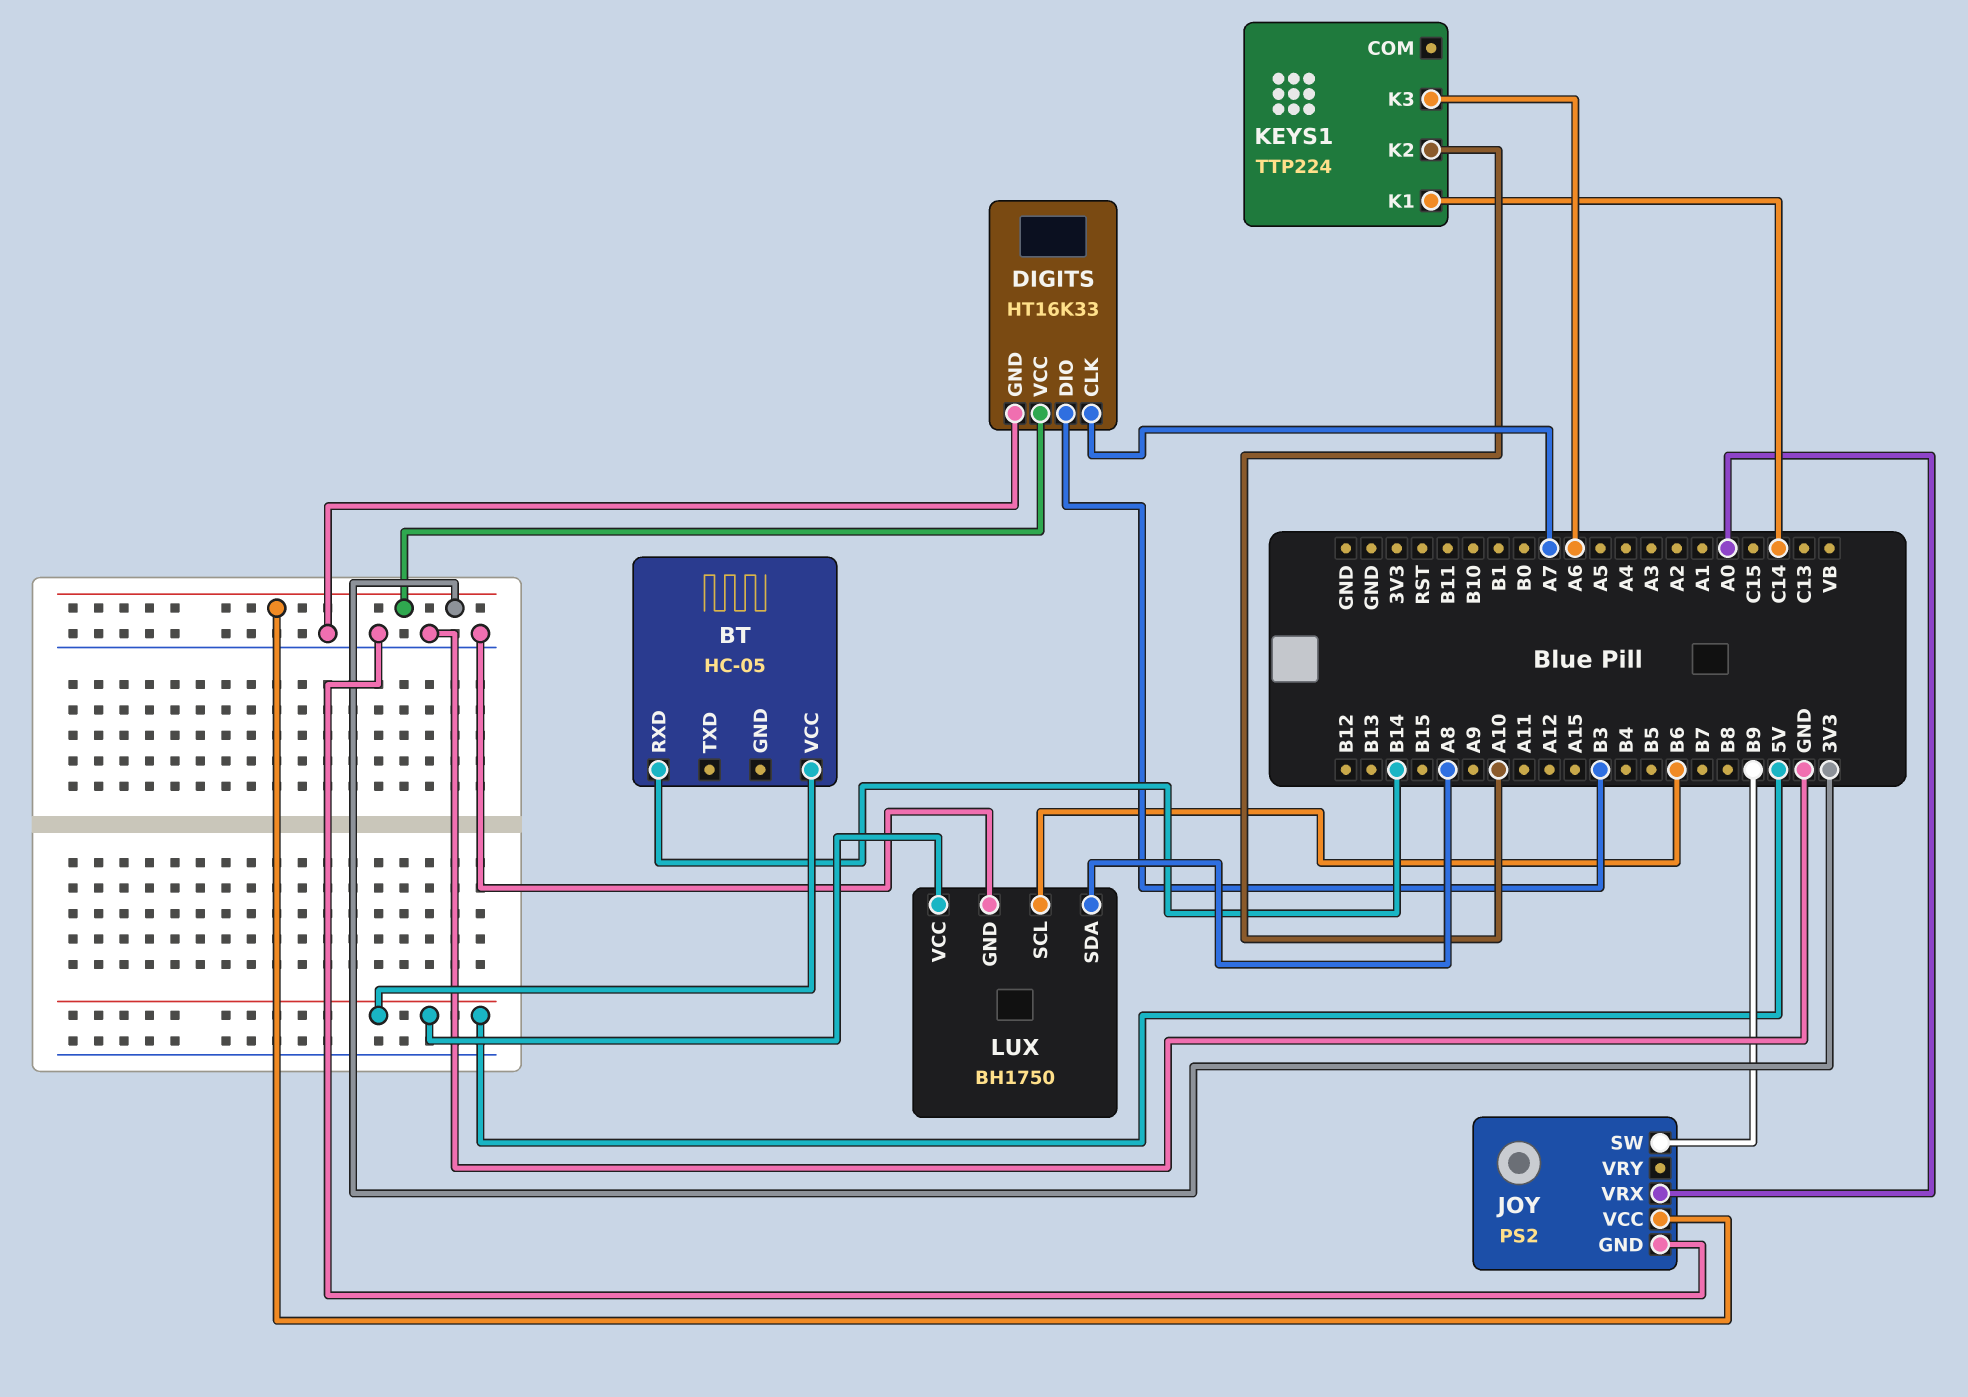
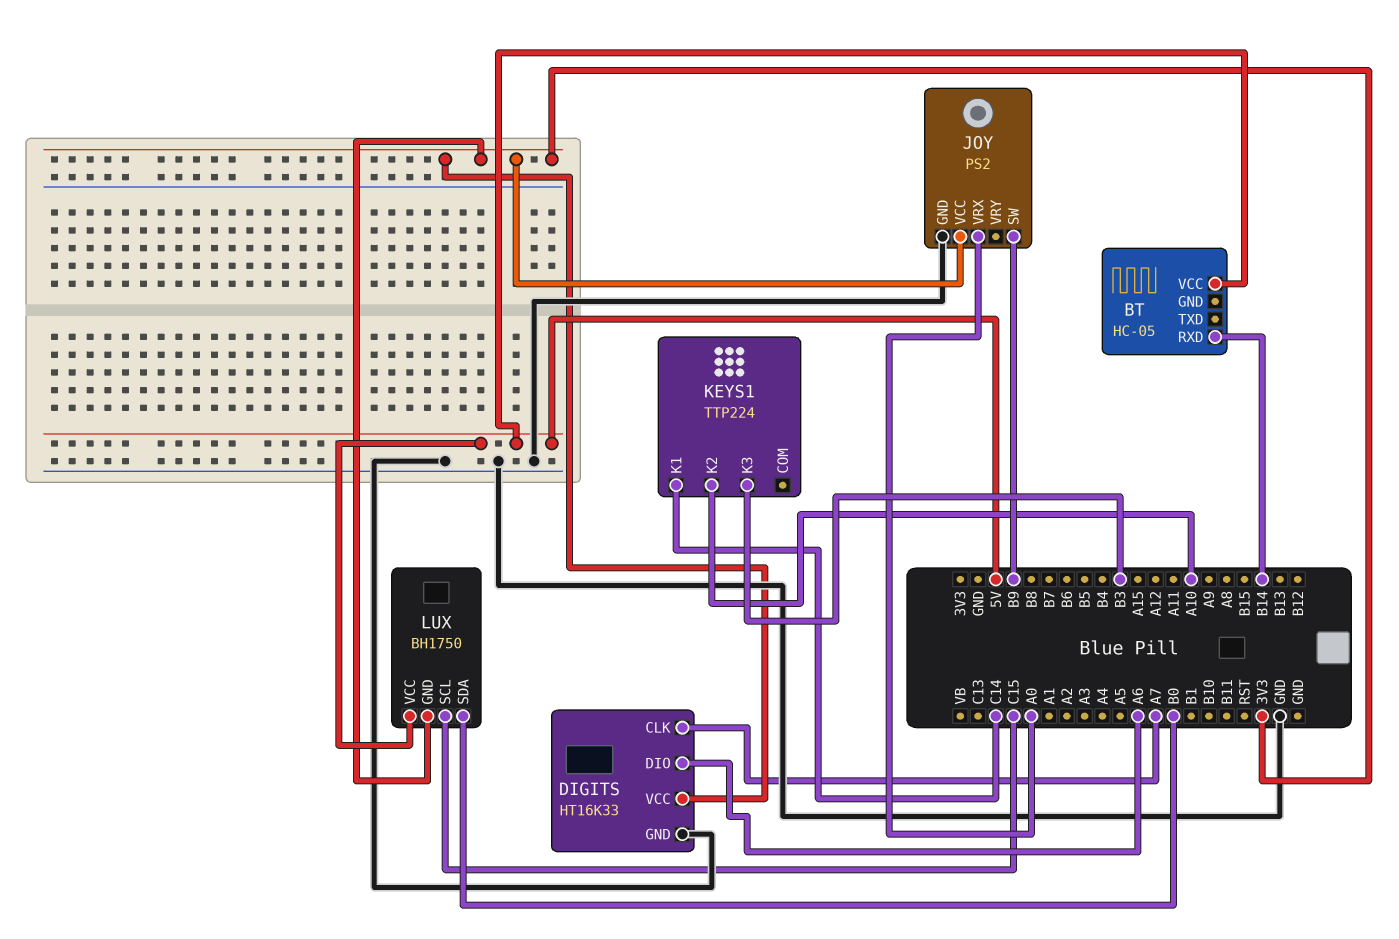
DIGITS pin DIO: B3 -> A6
KEYS1 pin K3: A6 -> B3
LUX pin GND: GND -> 3V3
LUX pin SCL: B6 -> C15
LUX pin SDA: A8 -> B0

